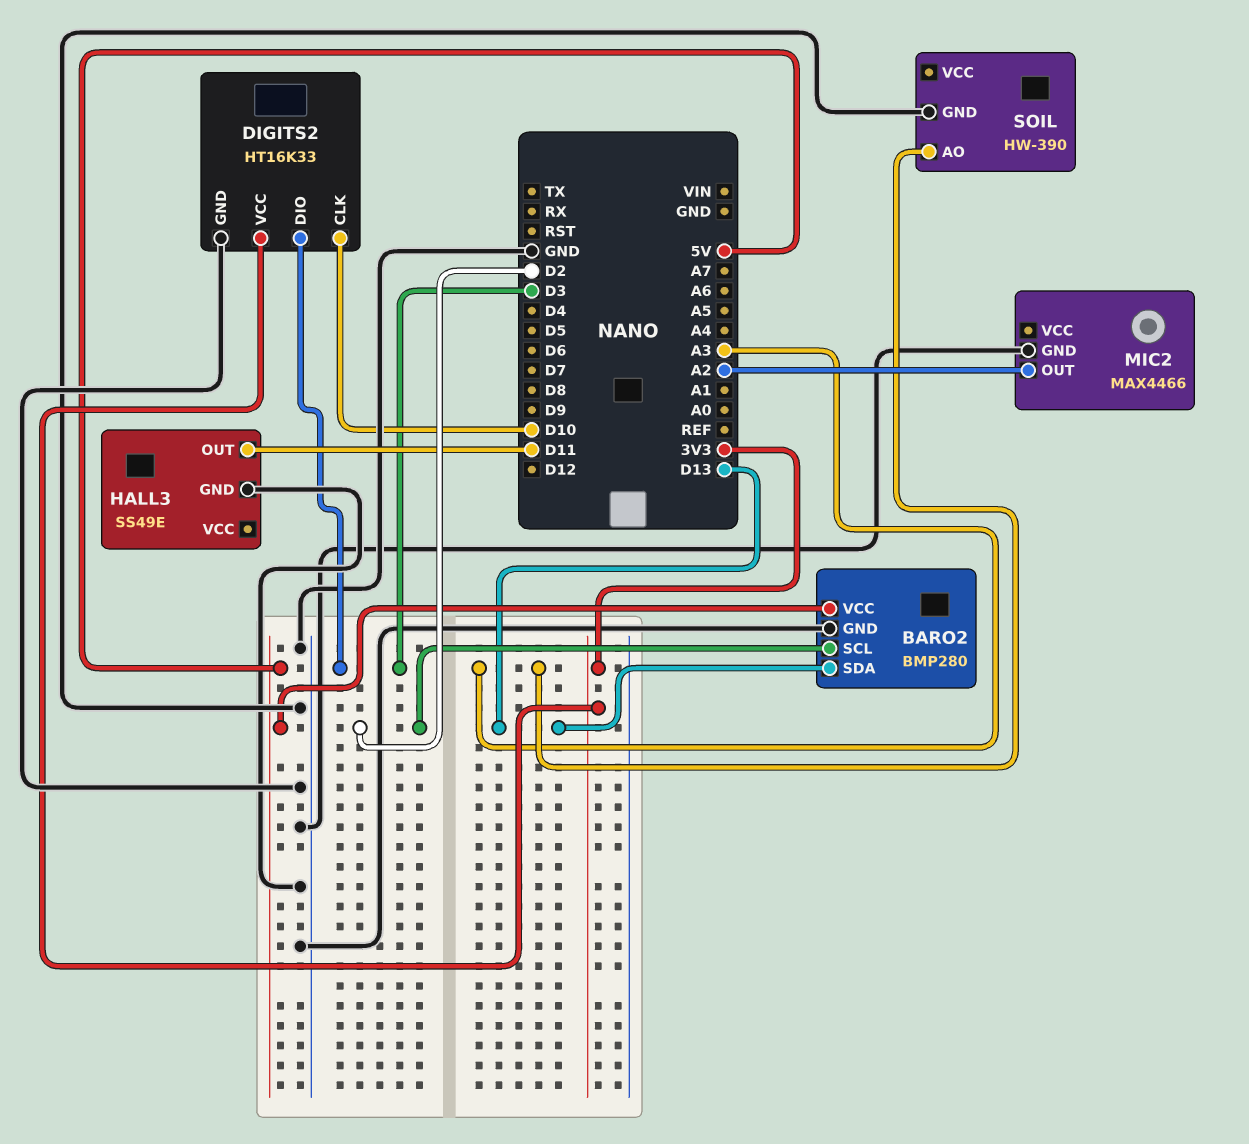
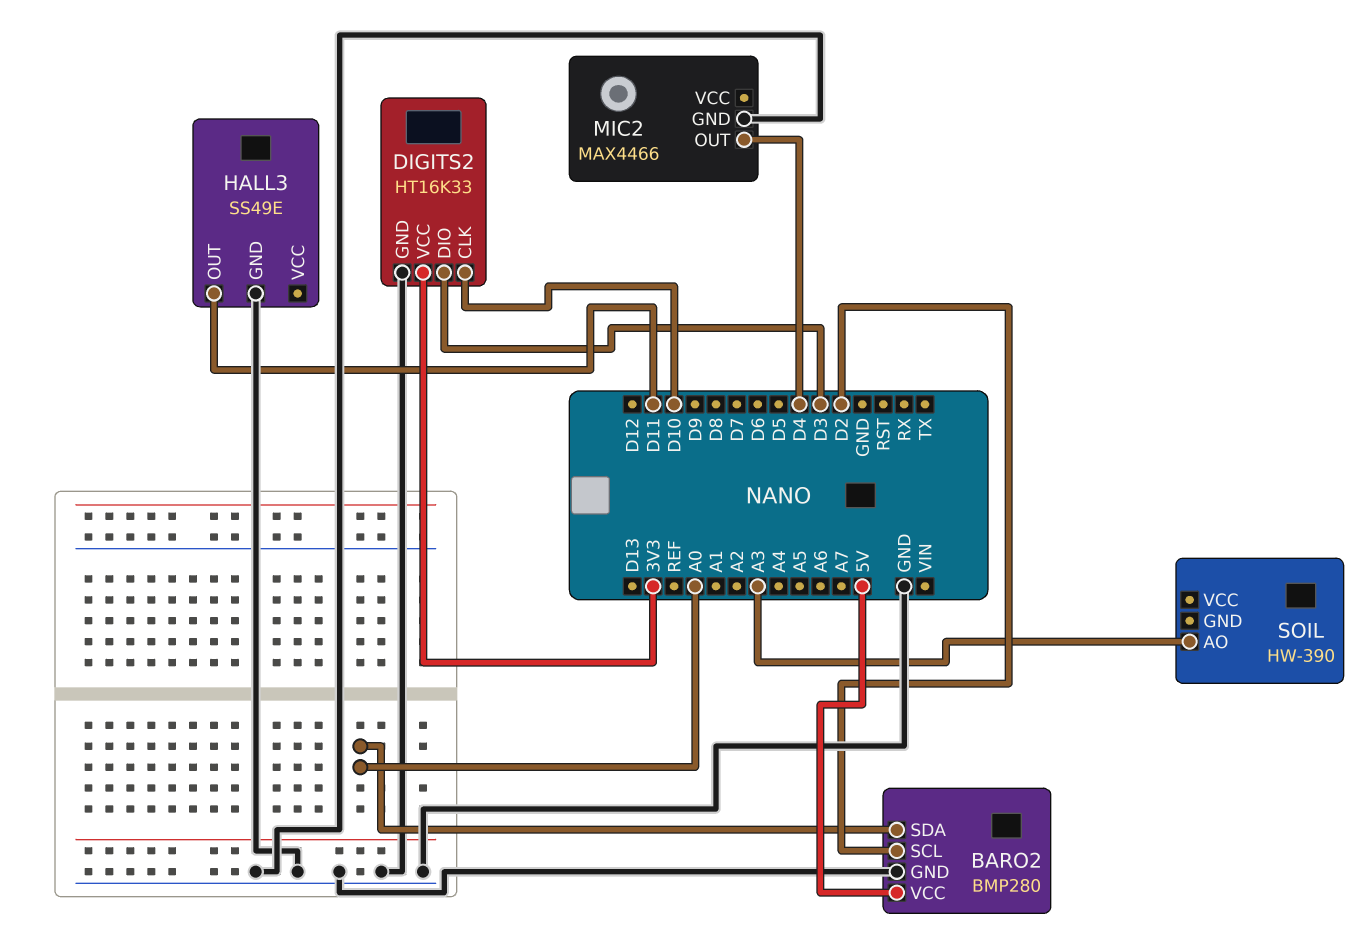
BARO2 pin SDA: D13 -> A0
MIC2 pin OUT: A2 -> D4
SOIL pin GND: GND -> none

